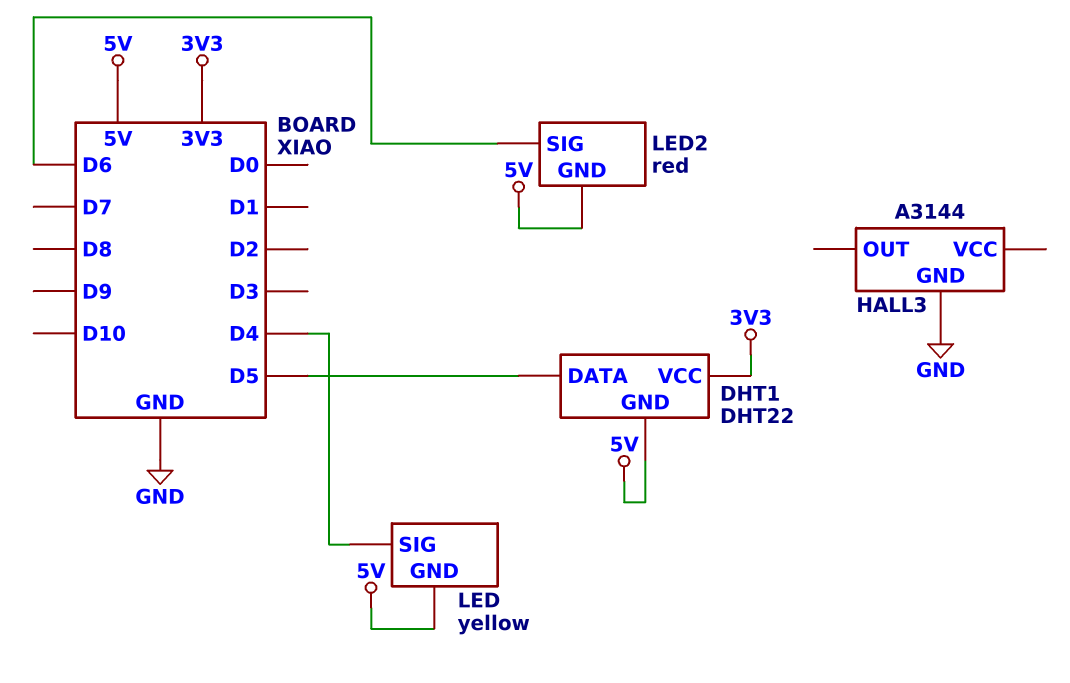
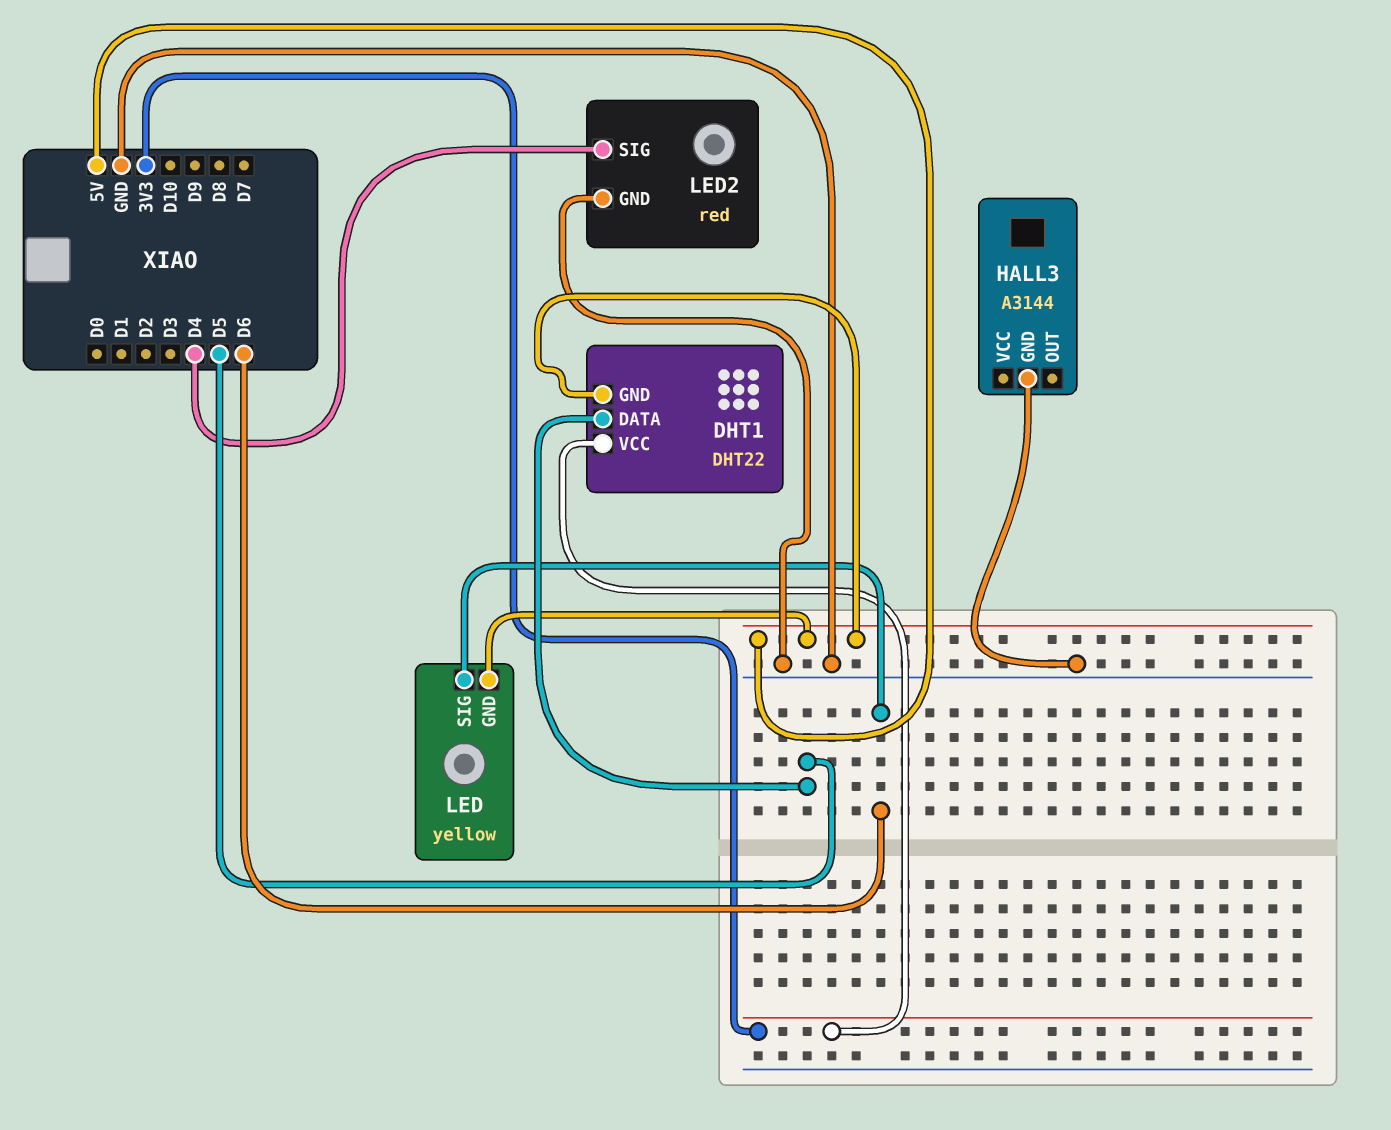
LED pin SIG: D4 -> D6
LED2 pin GND: 5V -> GND
LED2 pin SIG: D6 -> D4

